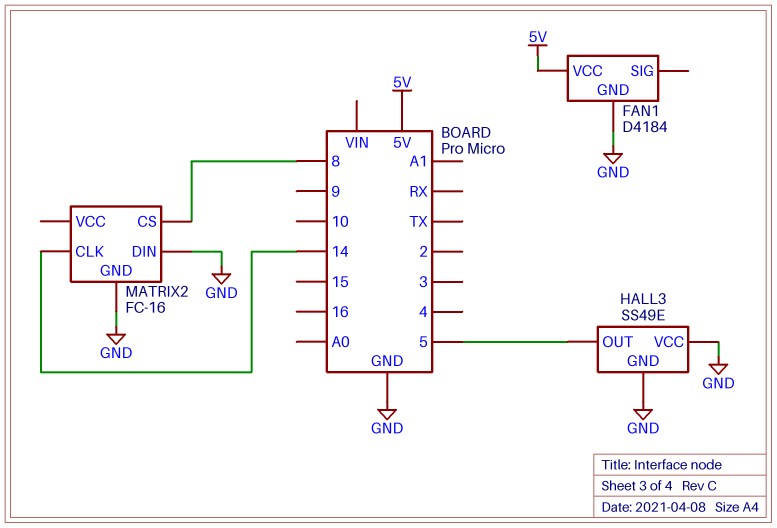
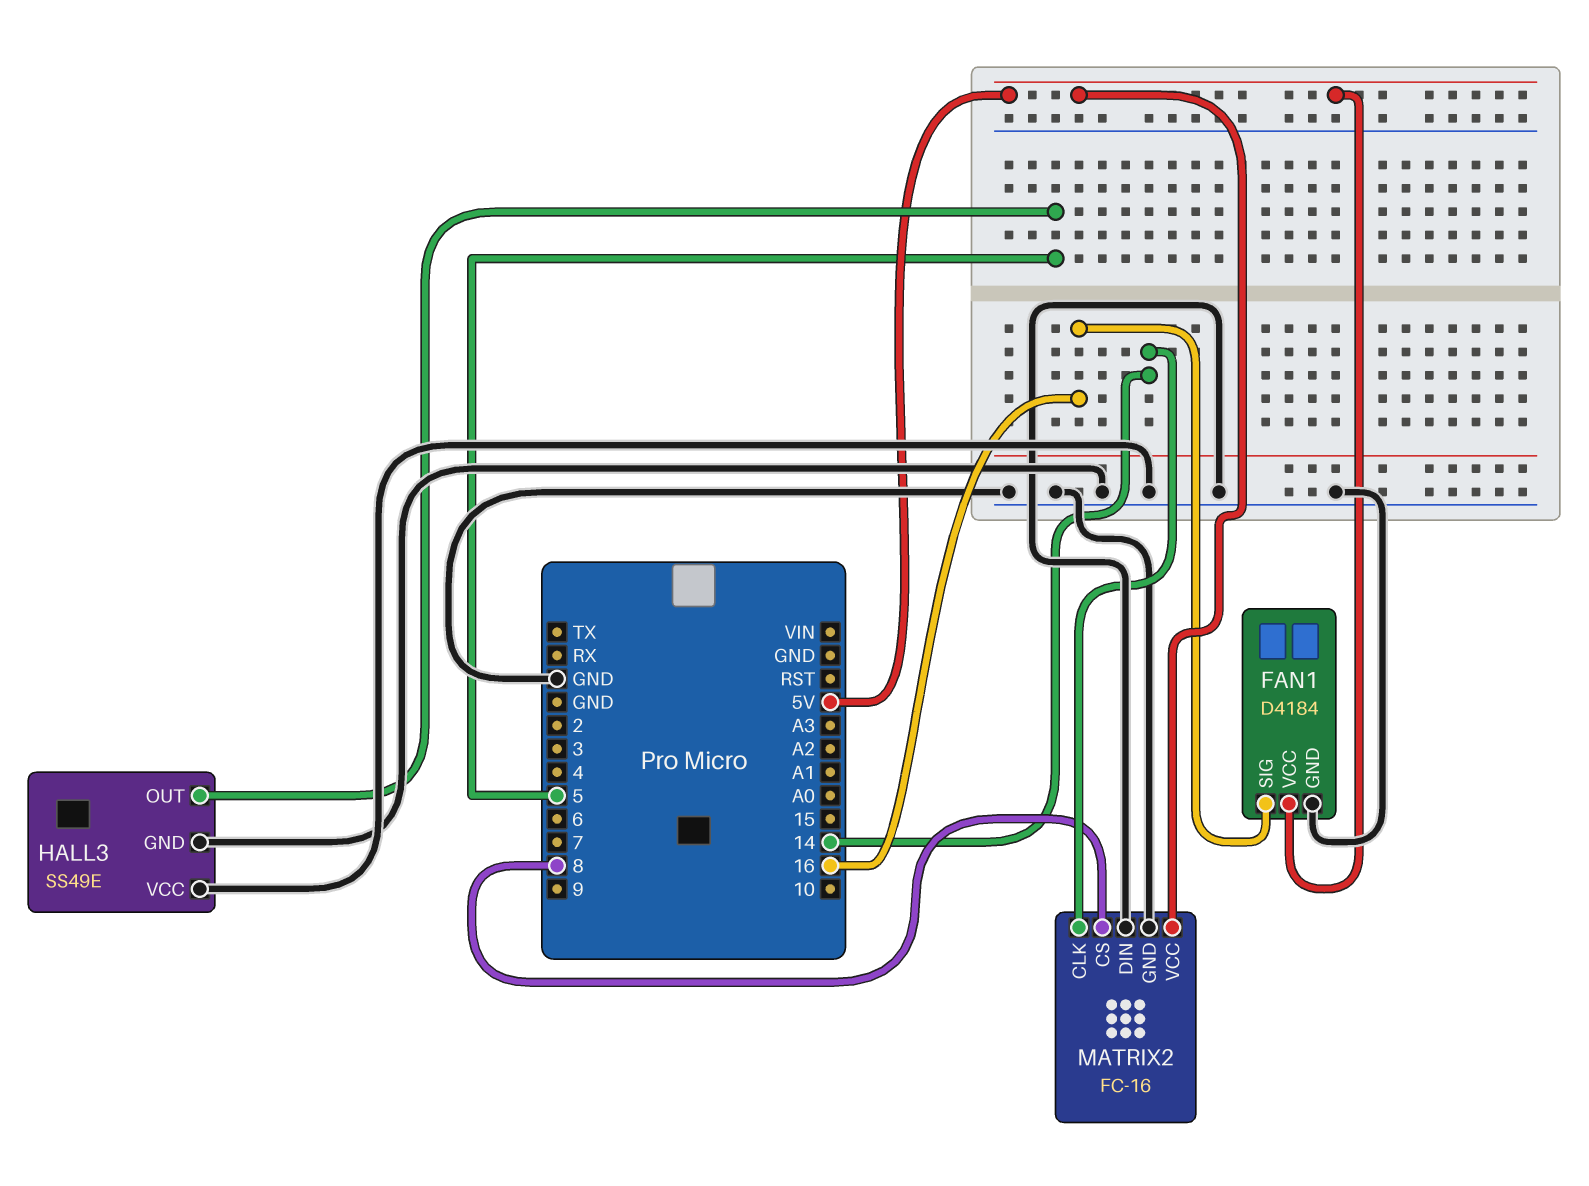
FAN1 pin SIG: none -> 16
MATRIX2 pin VCC: none -> 5V

